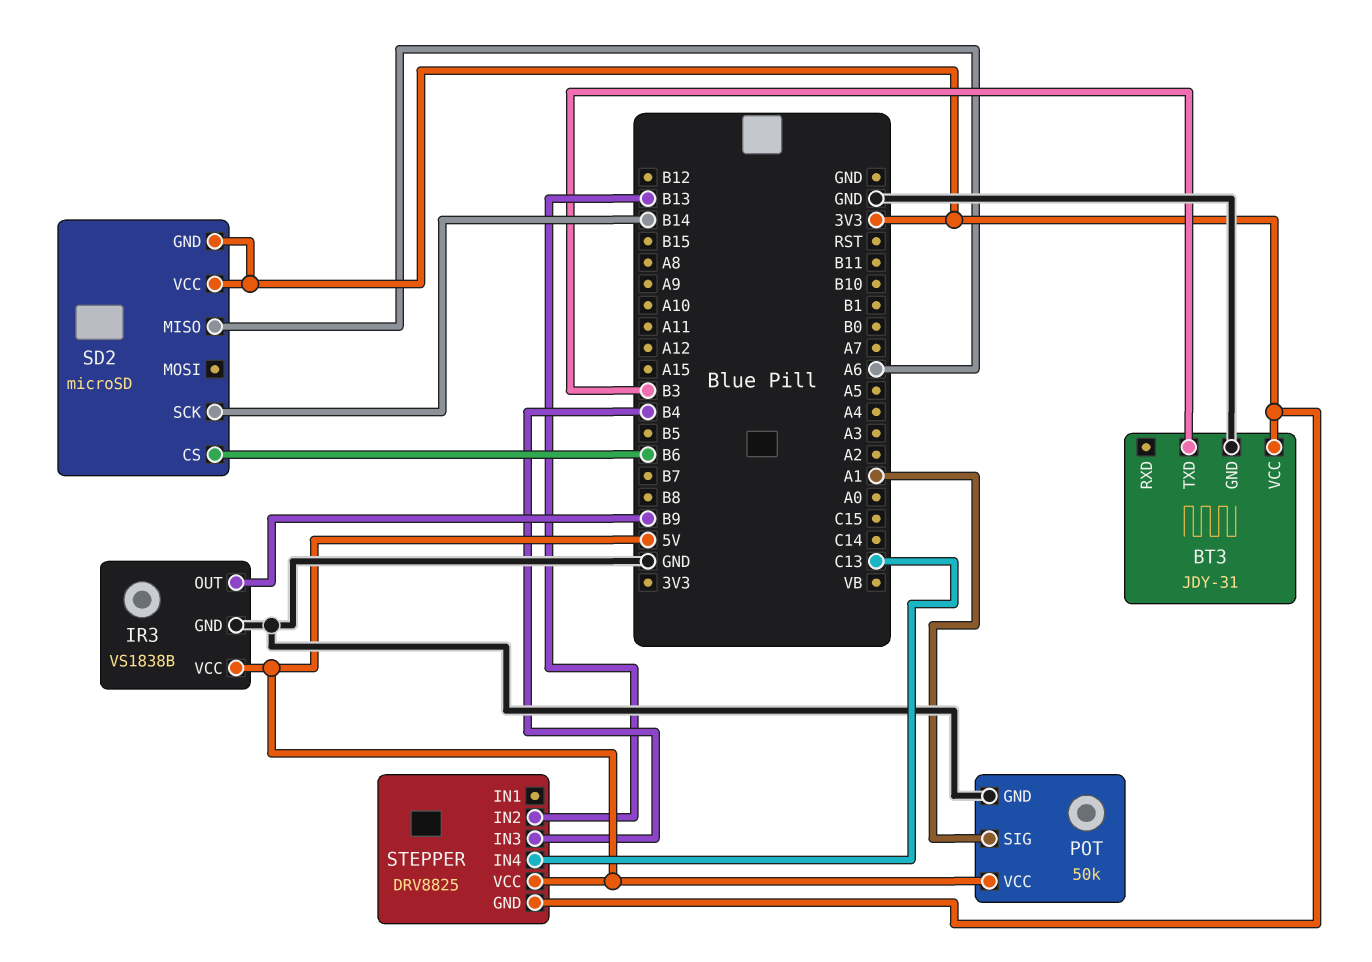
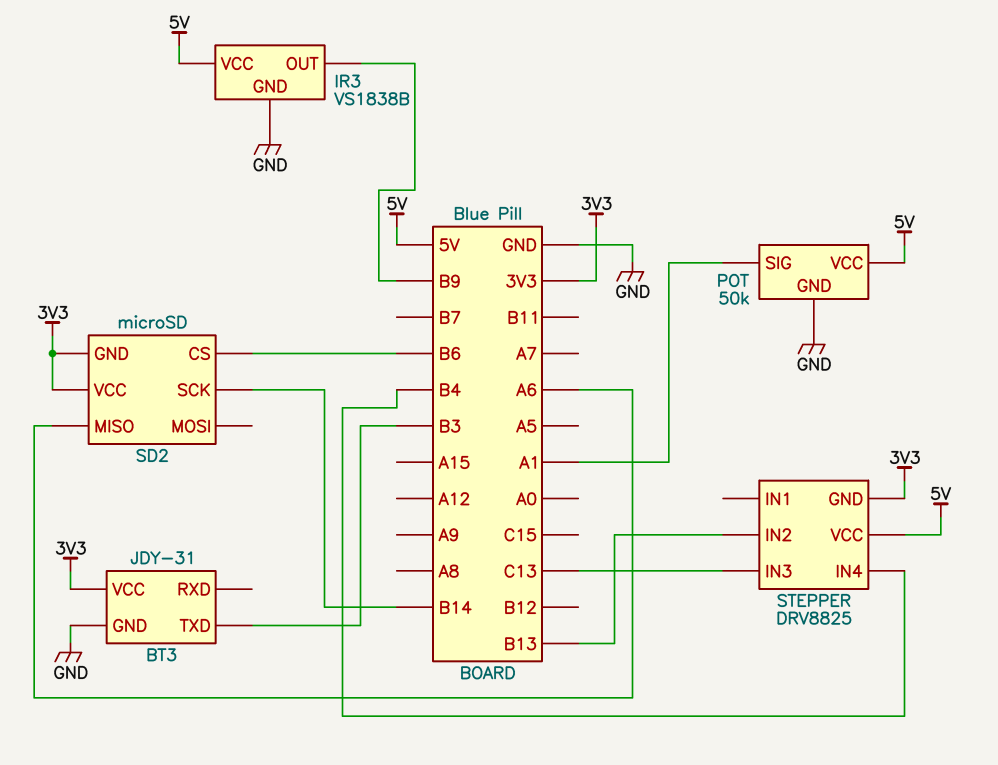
STEPPER pin IN3: B4 -> C13
STEPPER pin IN4: C13 -> B4

